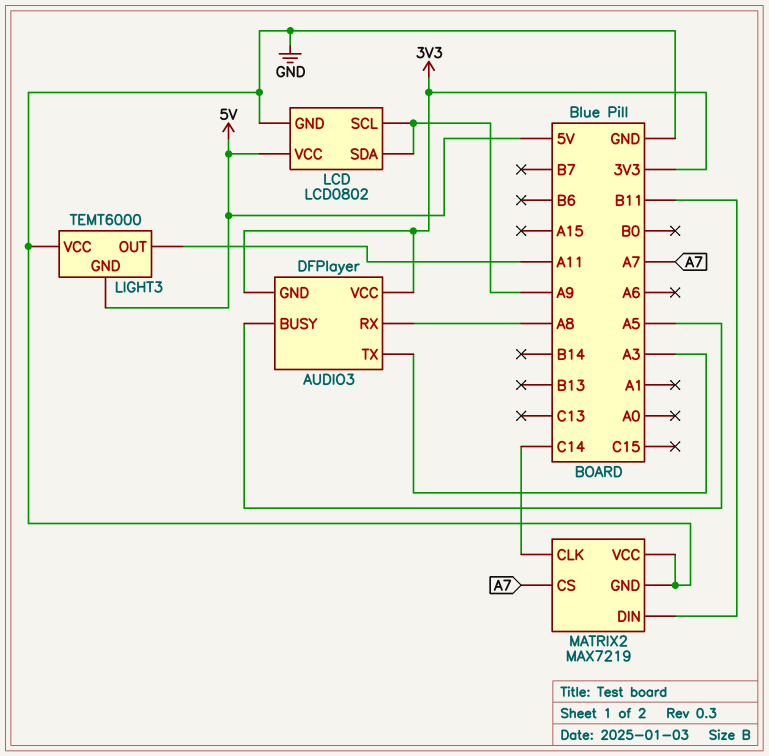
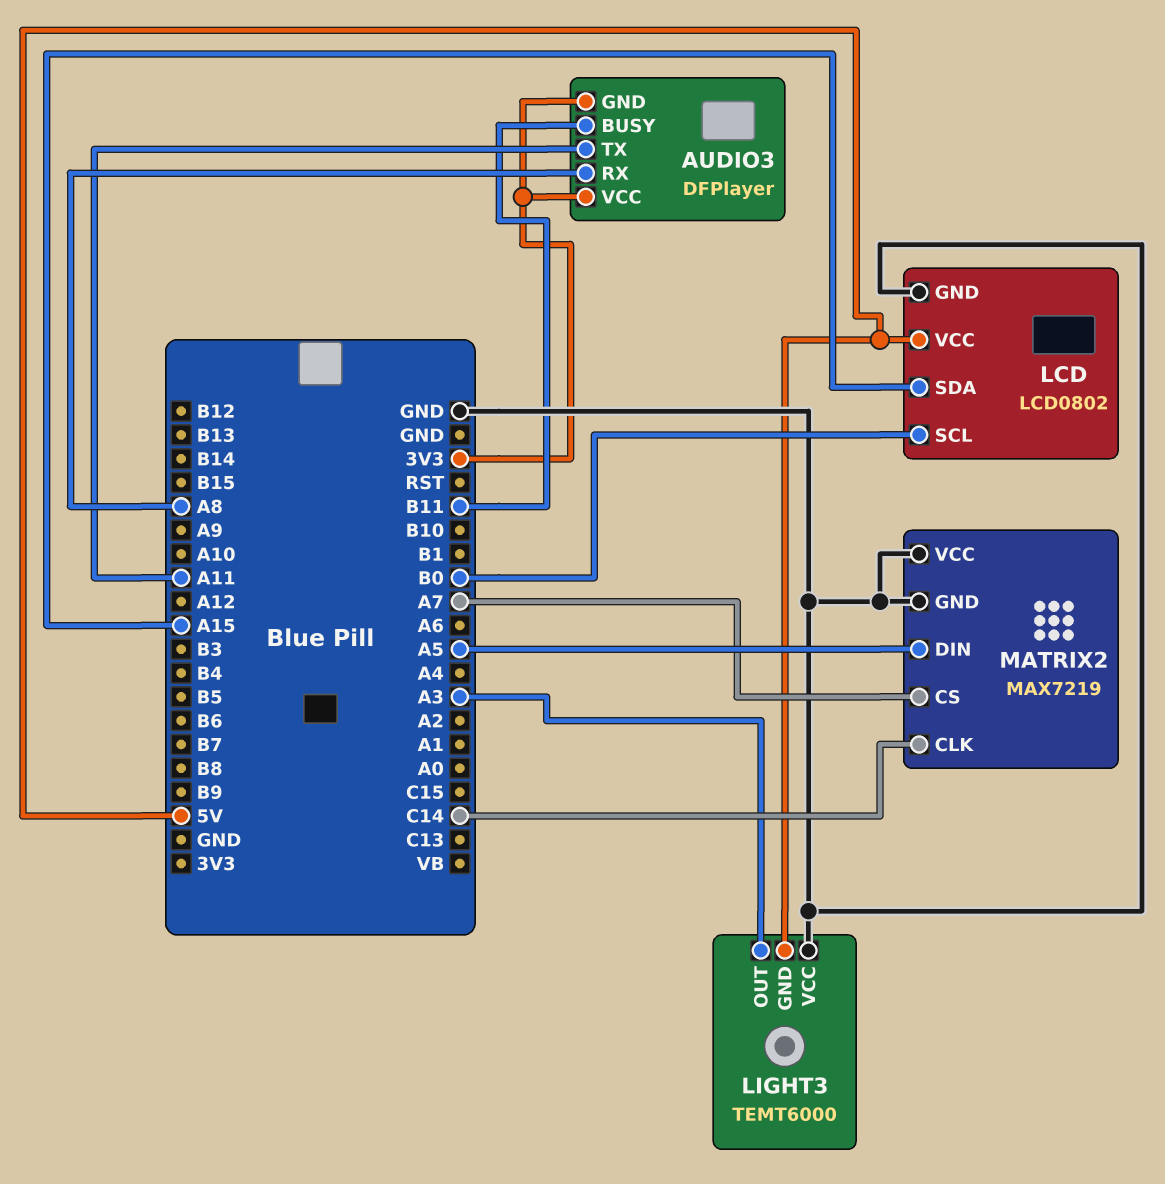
AUDIO3 pin BUSY: A5 -> B11
AUDIO3 pin TX: A3 -> A11
LCD pin SCL: A9 -> B0
LCD pin SDA: A9 -> A15
LIGHT3 pin OUT: A11 -> A3
MATRIX2 pin DIN: B11 -> A5

